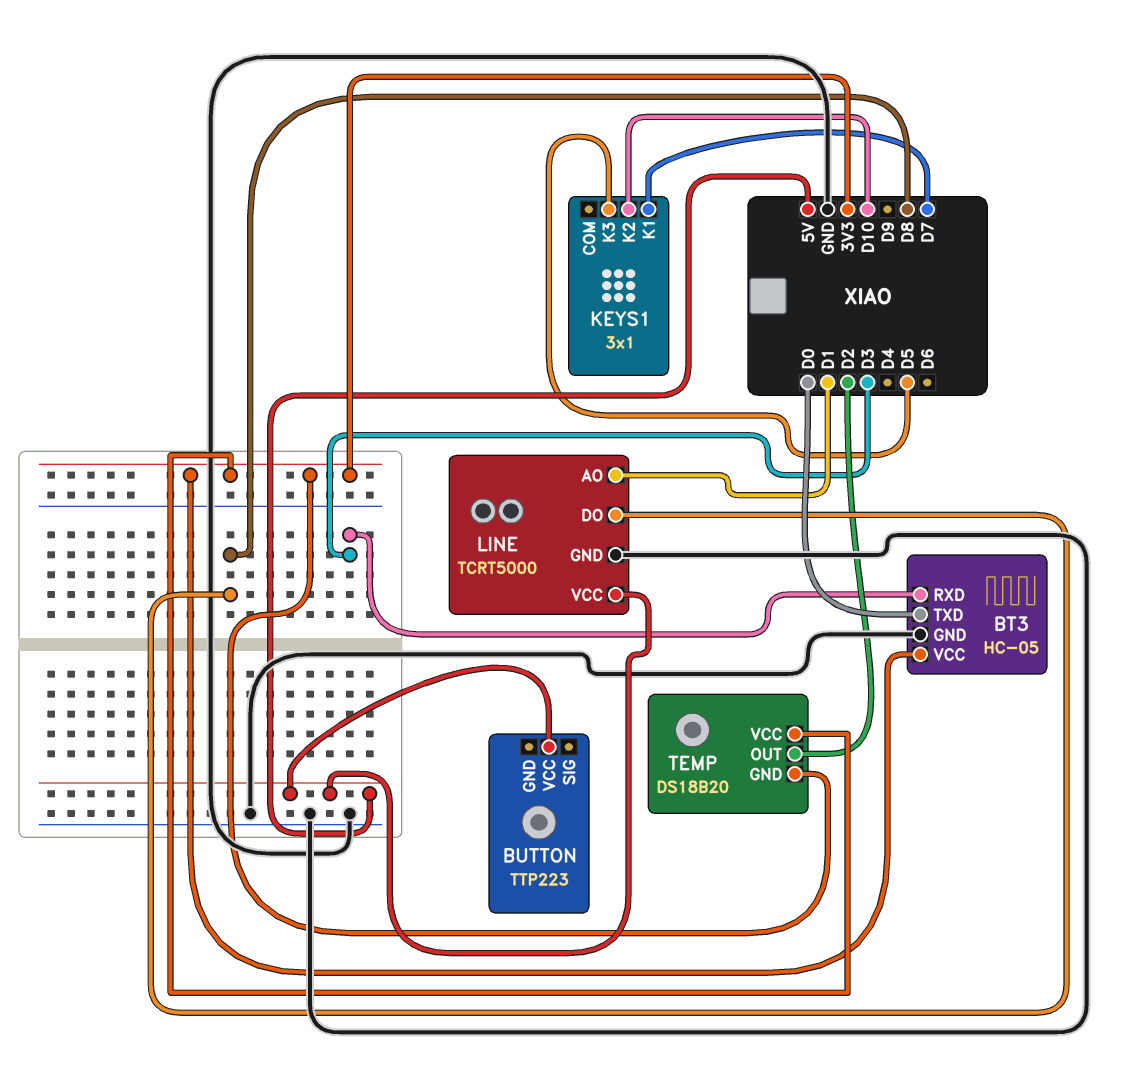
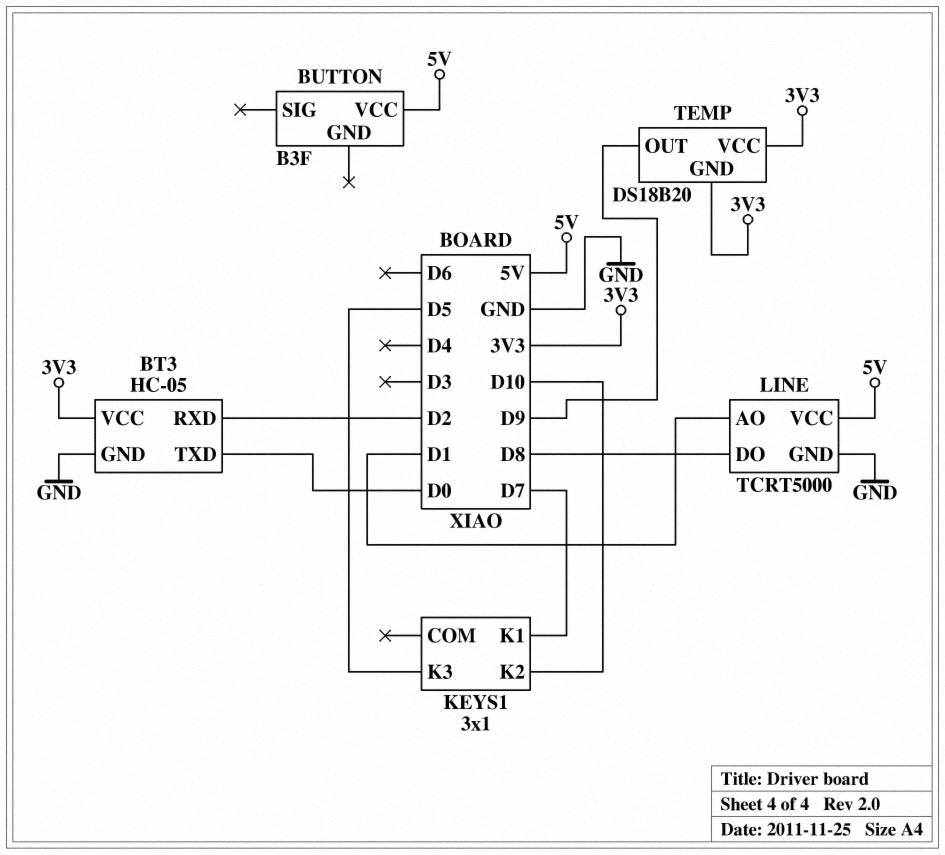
BT3 pin RXD: D3 -> D2
BUTTON: TTP223 -> B3F
TEMP pin OUT: D2 -> D9

